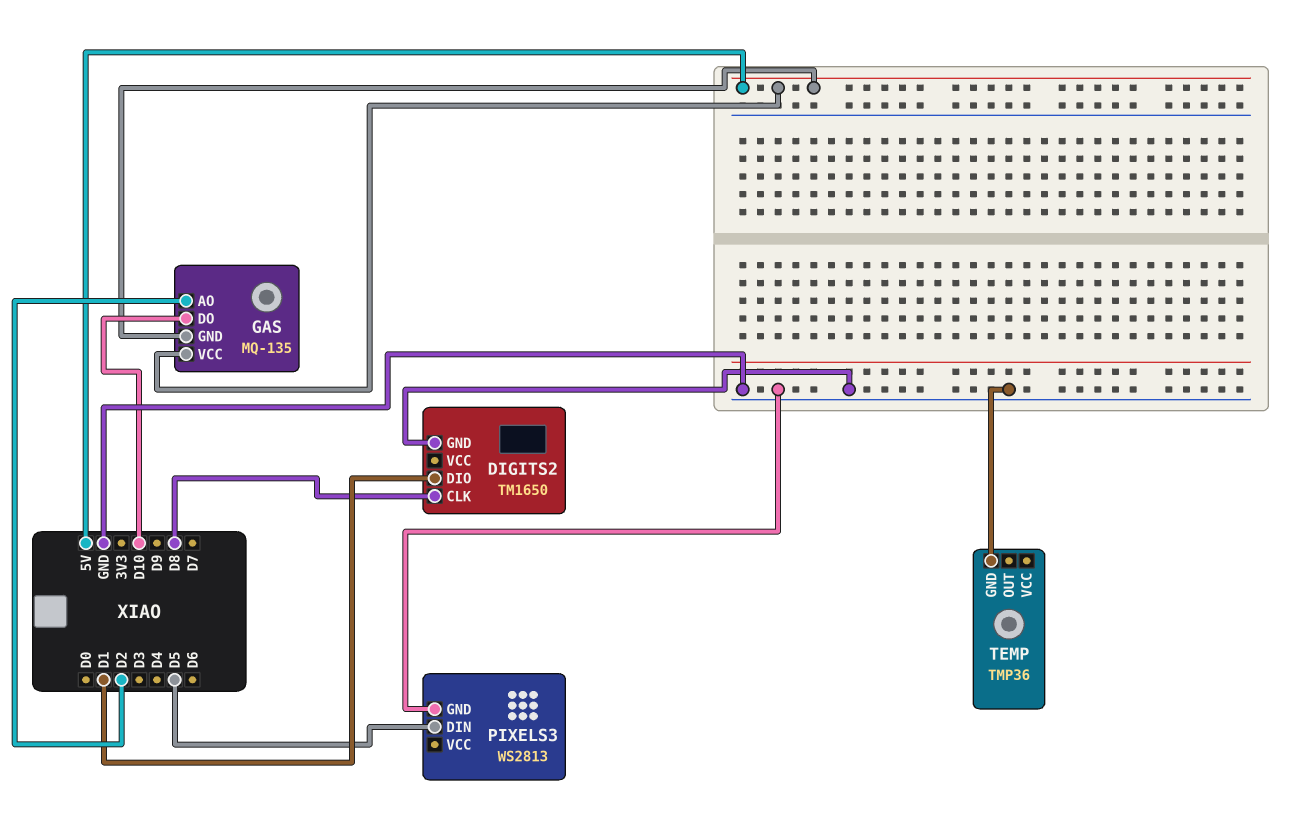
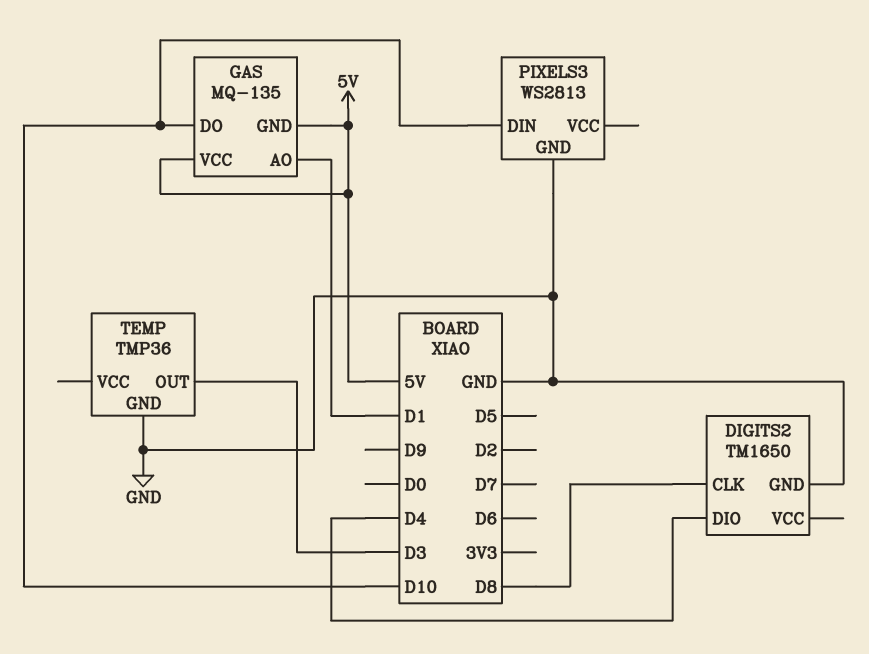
DIGITS2 pin DIO: D1 -> D4
GAS pin AO: D2 -> D1
PIXELS3 pin DIN: D5 -> D10
TEMP pin OUT: none -> D3

